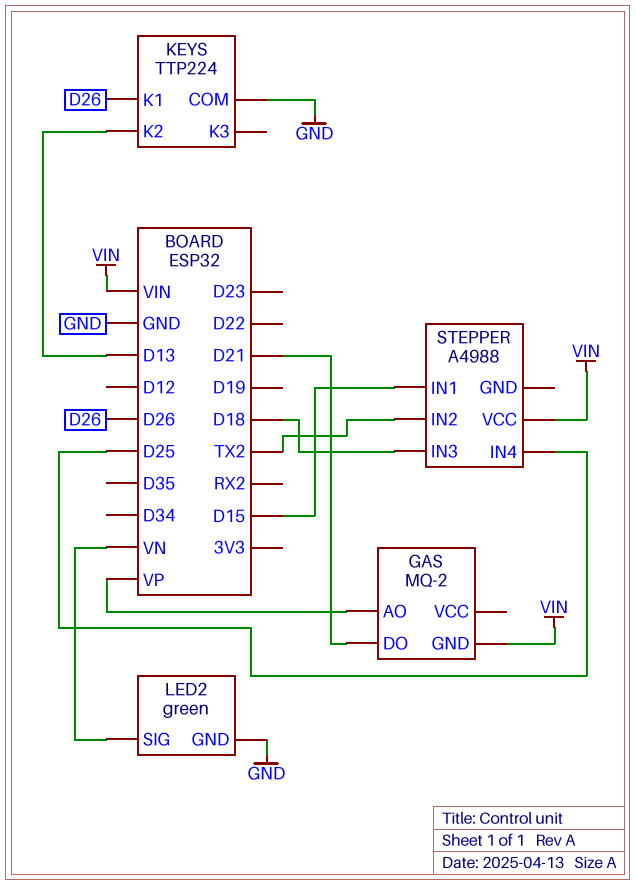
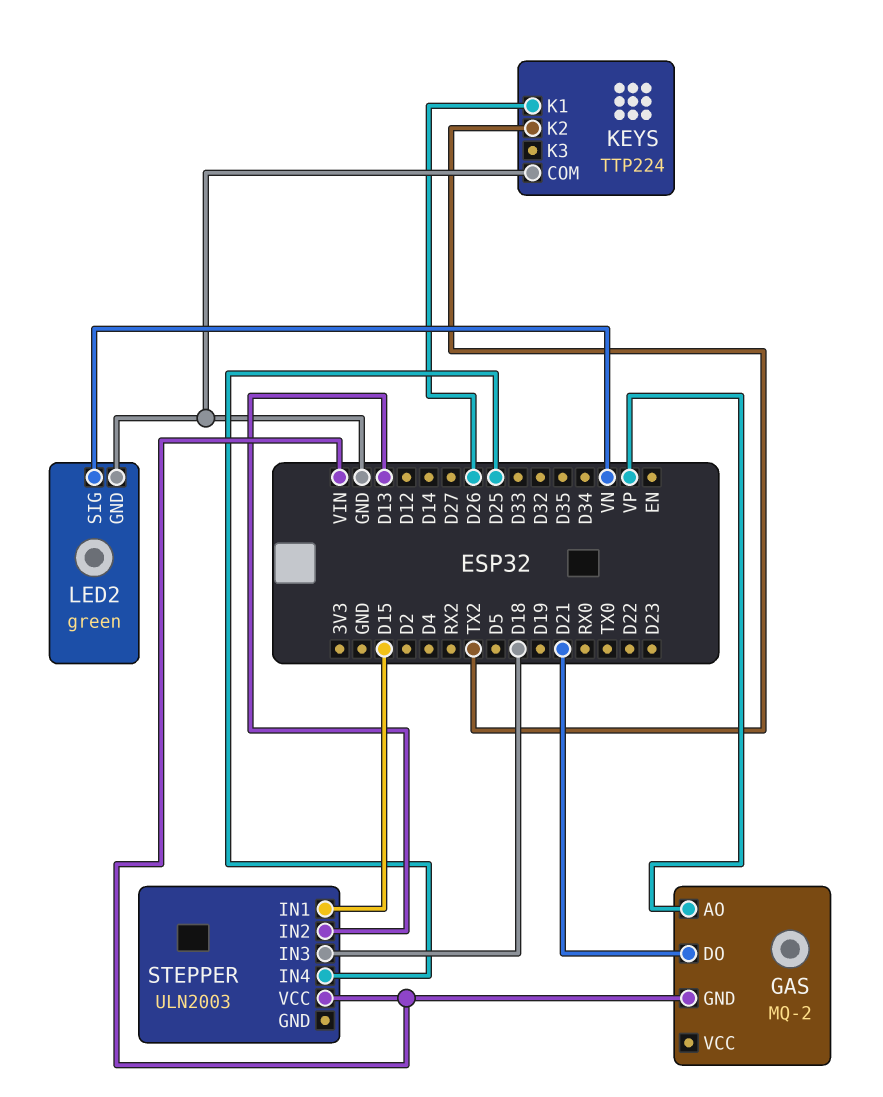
KEYS pin K2: D13 -> TX2
STEPPER: A4988 -> ULN2003
STEPPER pin IN2: TX2 -> D13

